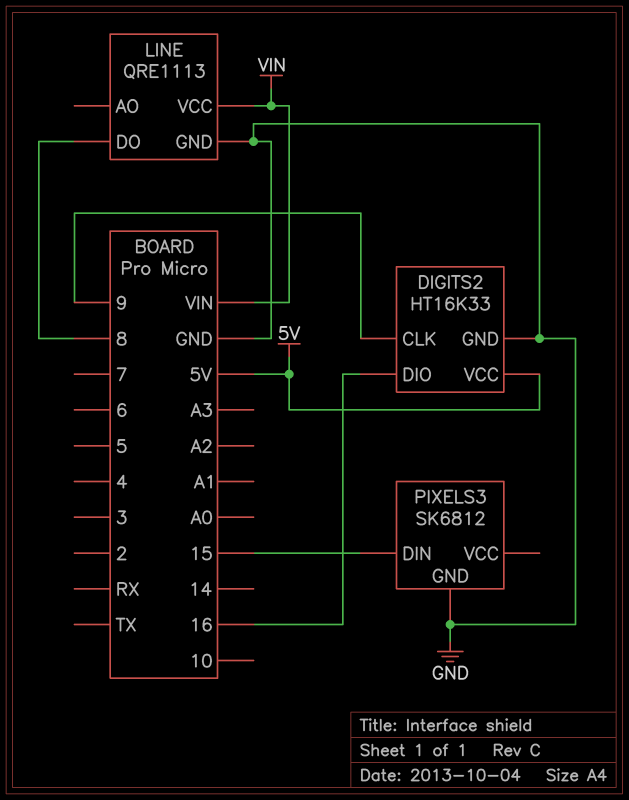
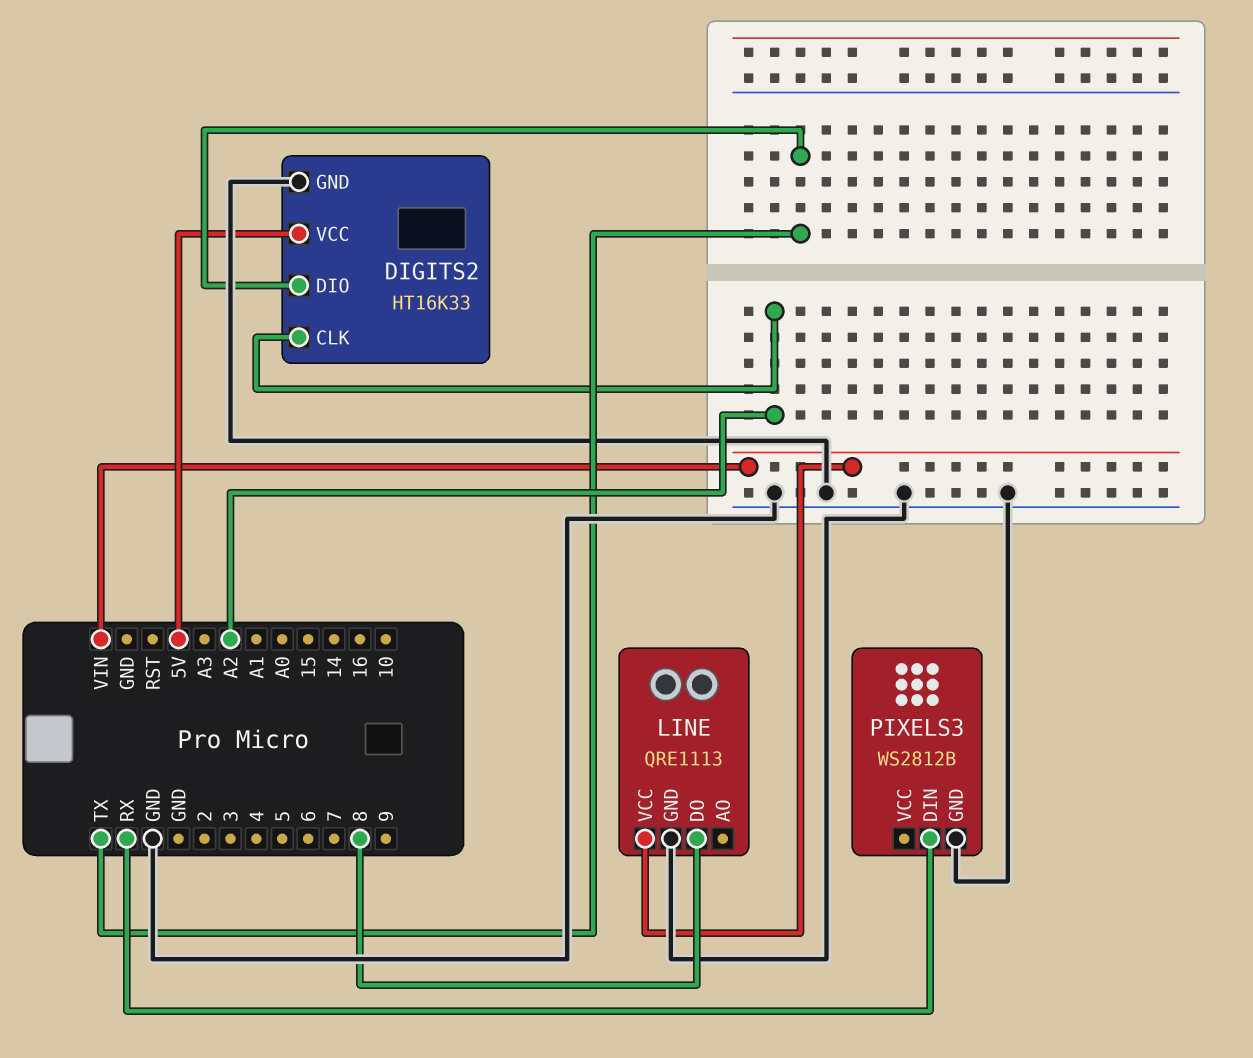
DIGITS2 pin CLK: 9 -> A2
DIGITS2 pin DIO: 16 -> TX
PIXELS3: SK6812 -> WS2812B
PIXELS3 pin DIN: 15 -> RX

